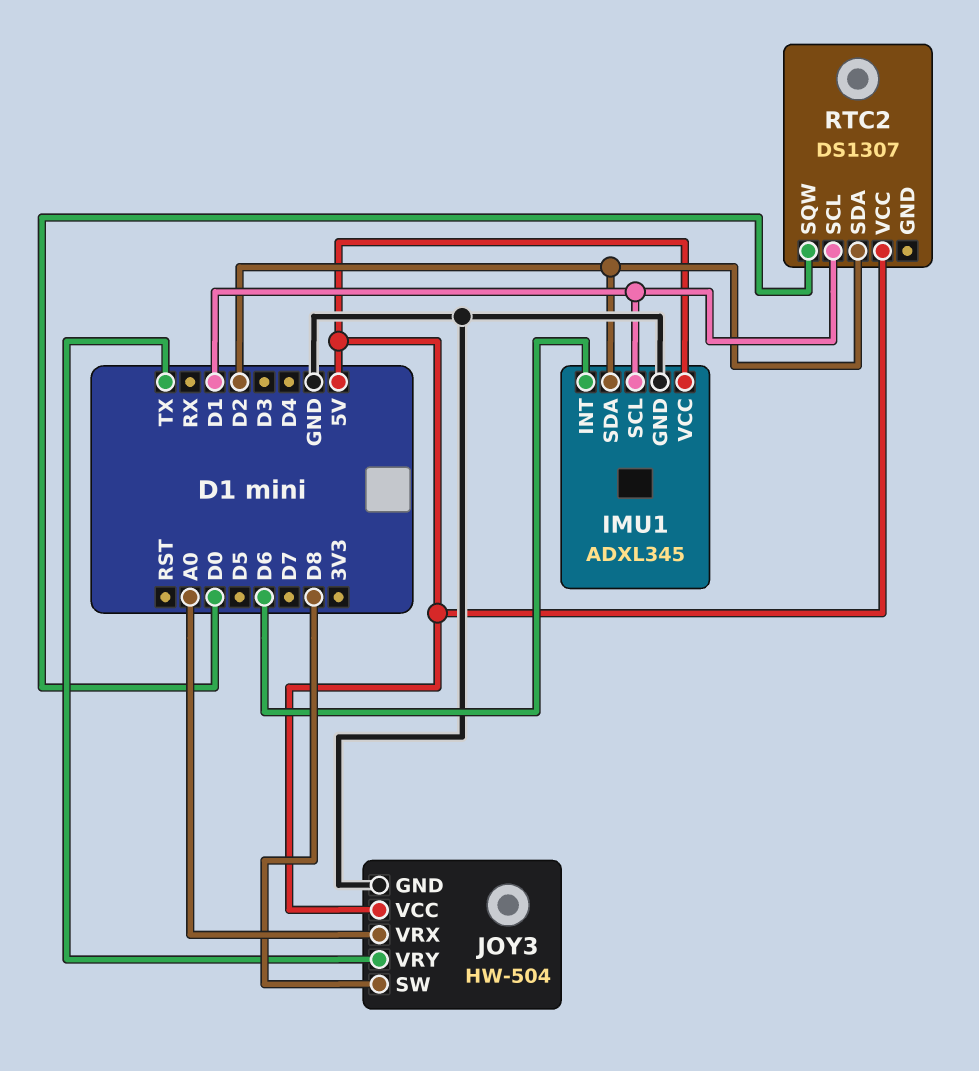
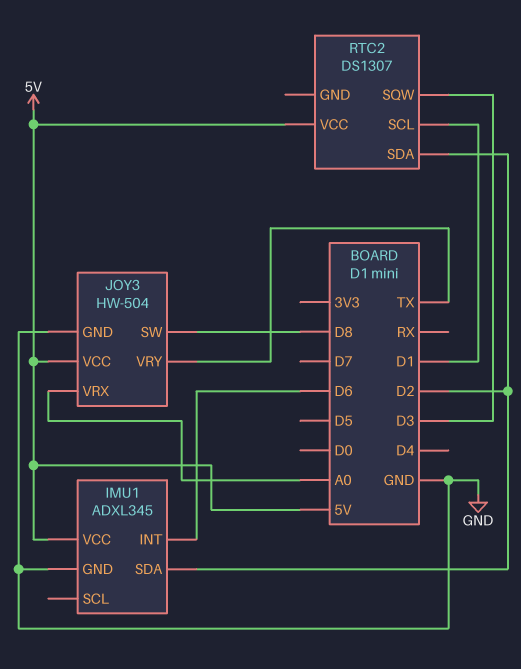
IMU1 pin SCL: D1 -> none
RTC2 pin SQW: D0 -> D3

